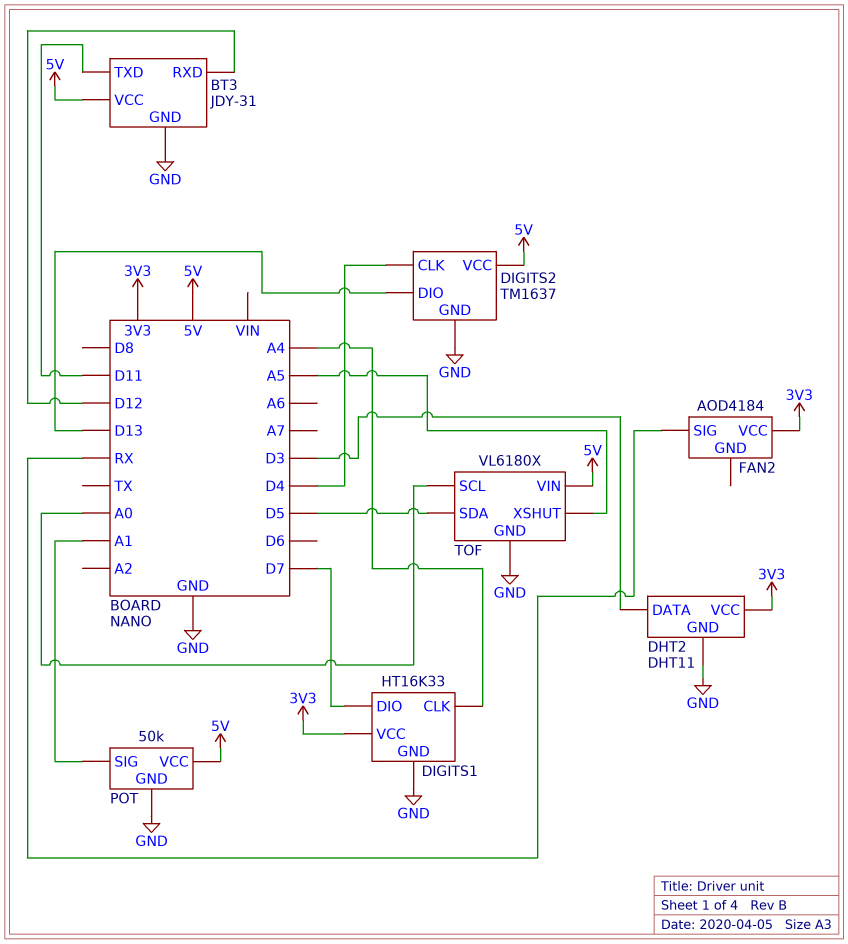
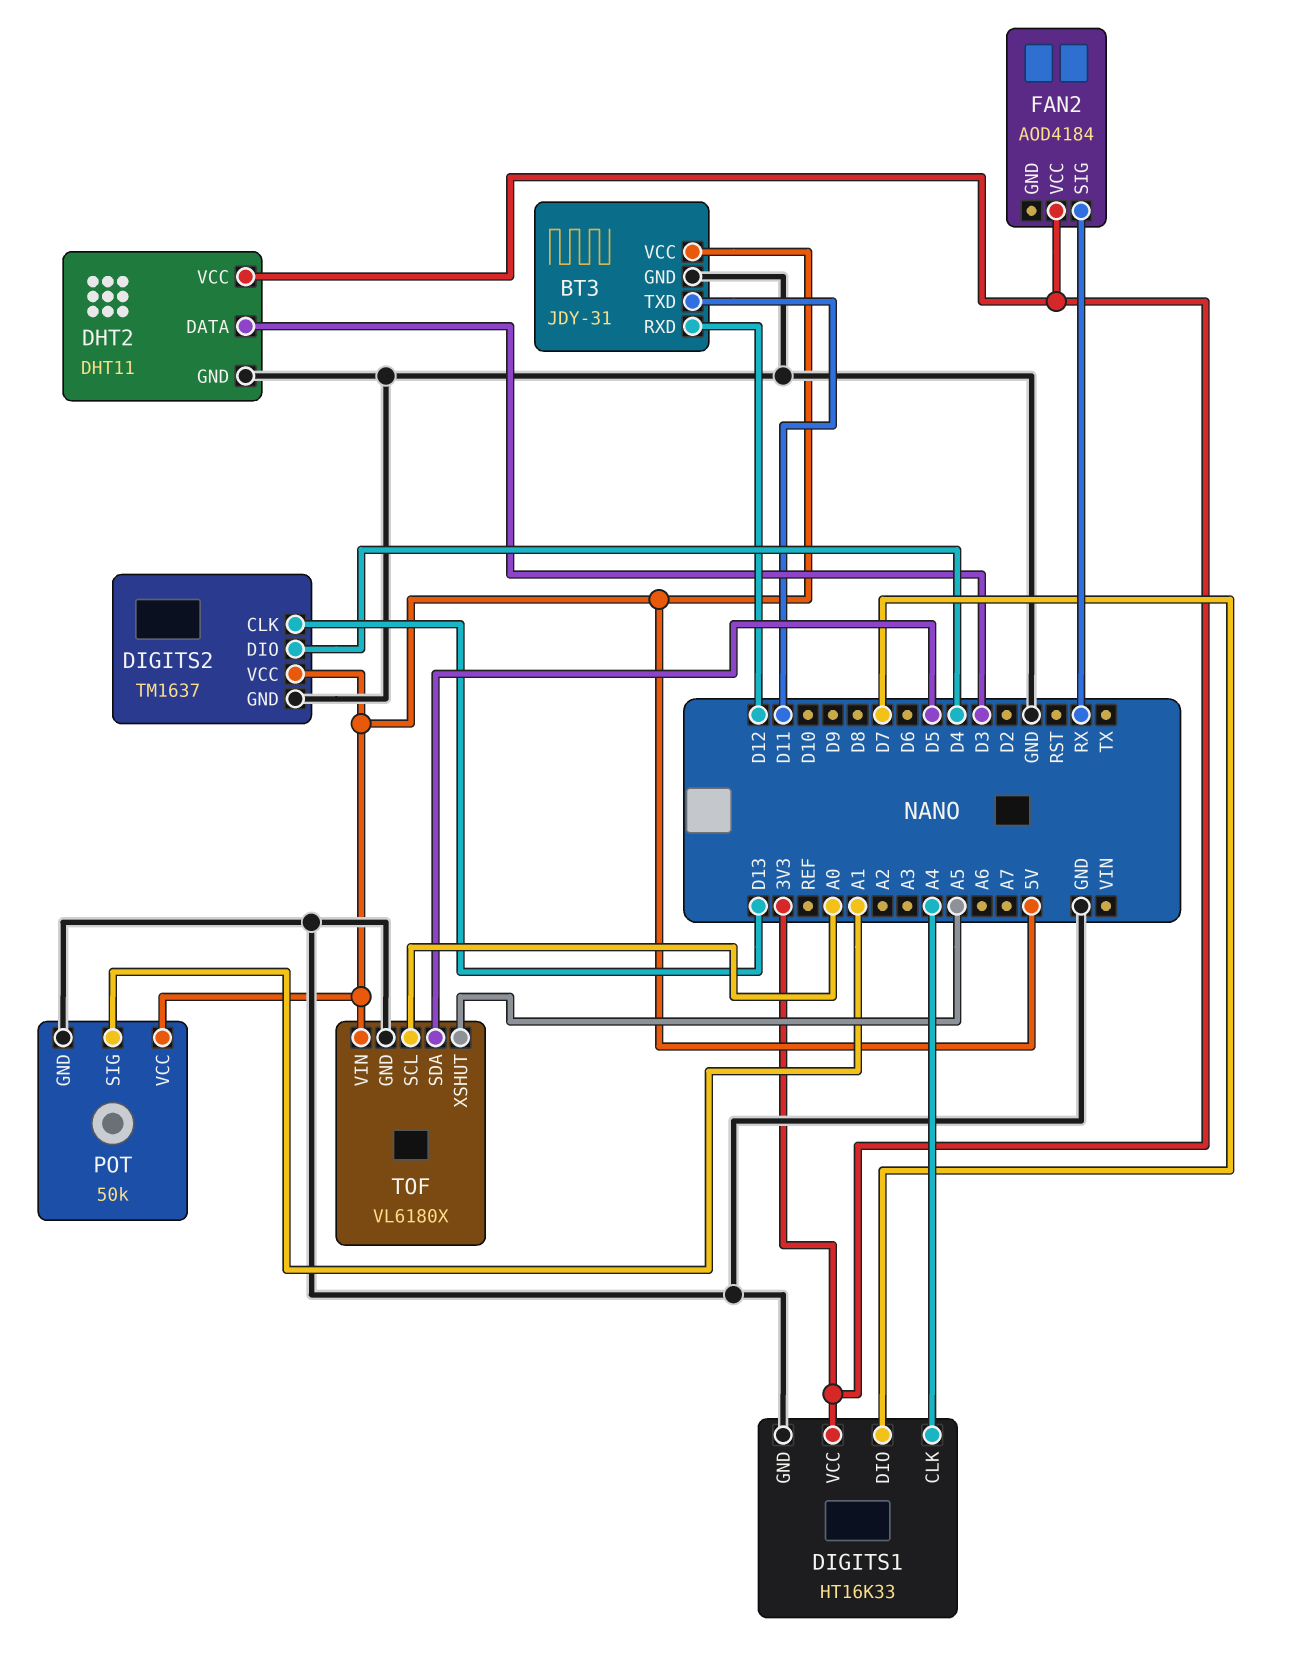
DIGITS2 pin CLK: D4 -> D13
DIGITS2 pin DIO: D13 -> D4

